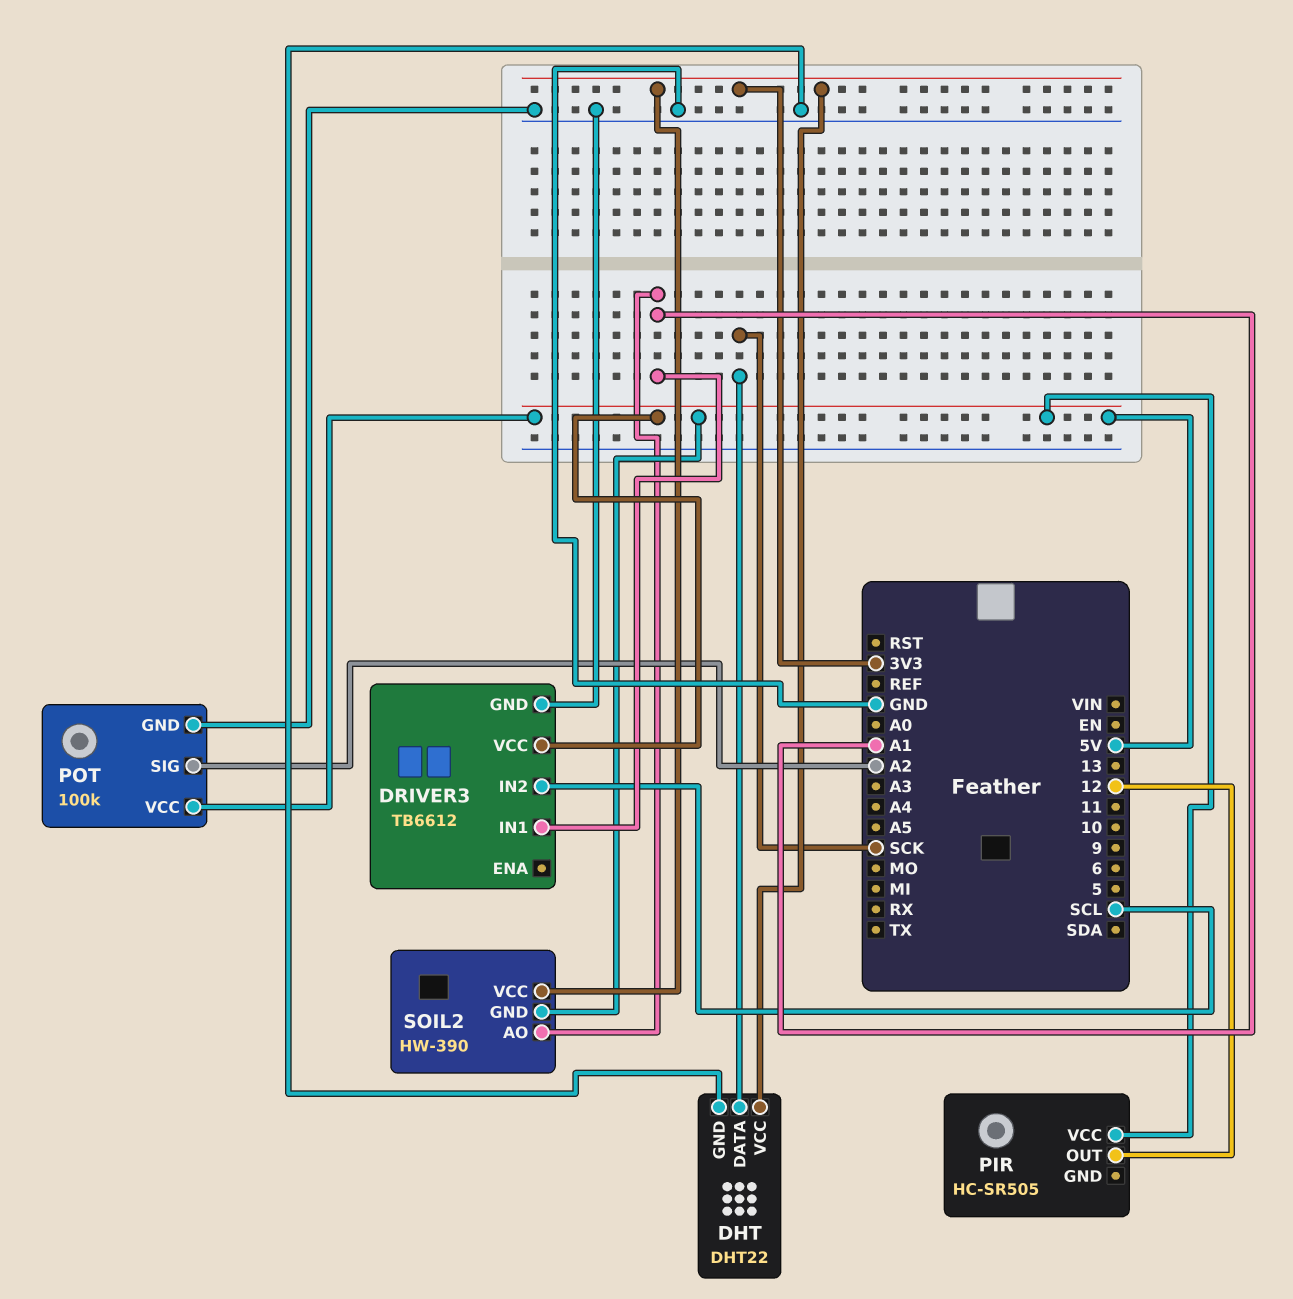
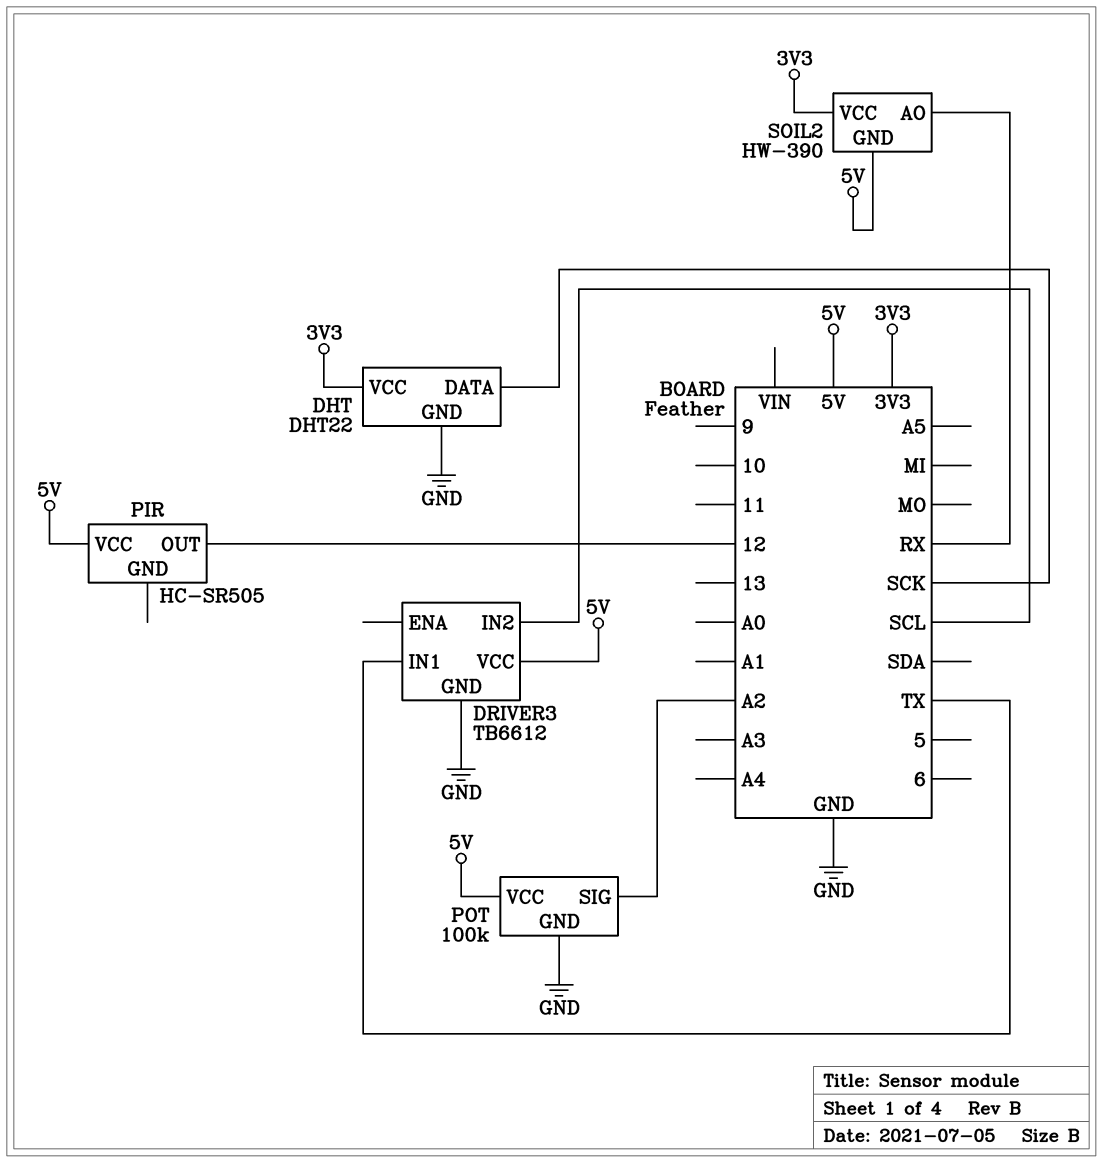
DRIVER3 pin IN1: A1 -> TX
SOIL2 pin AO: A1 -> RX

